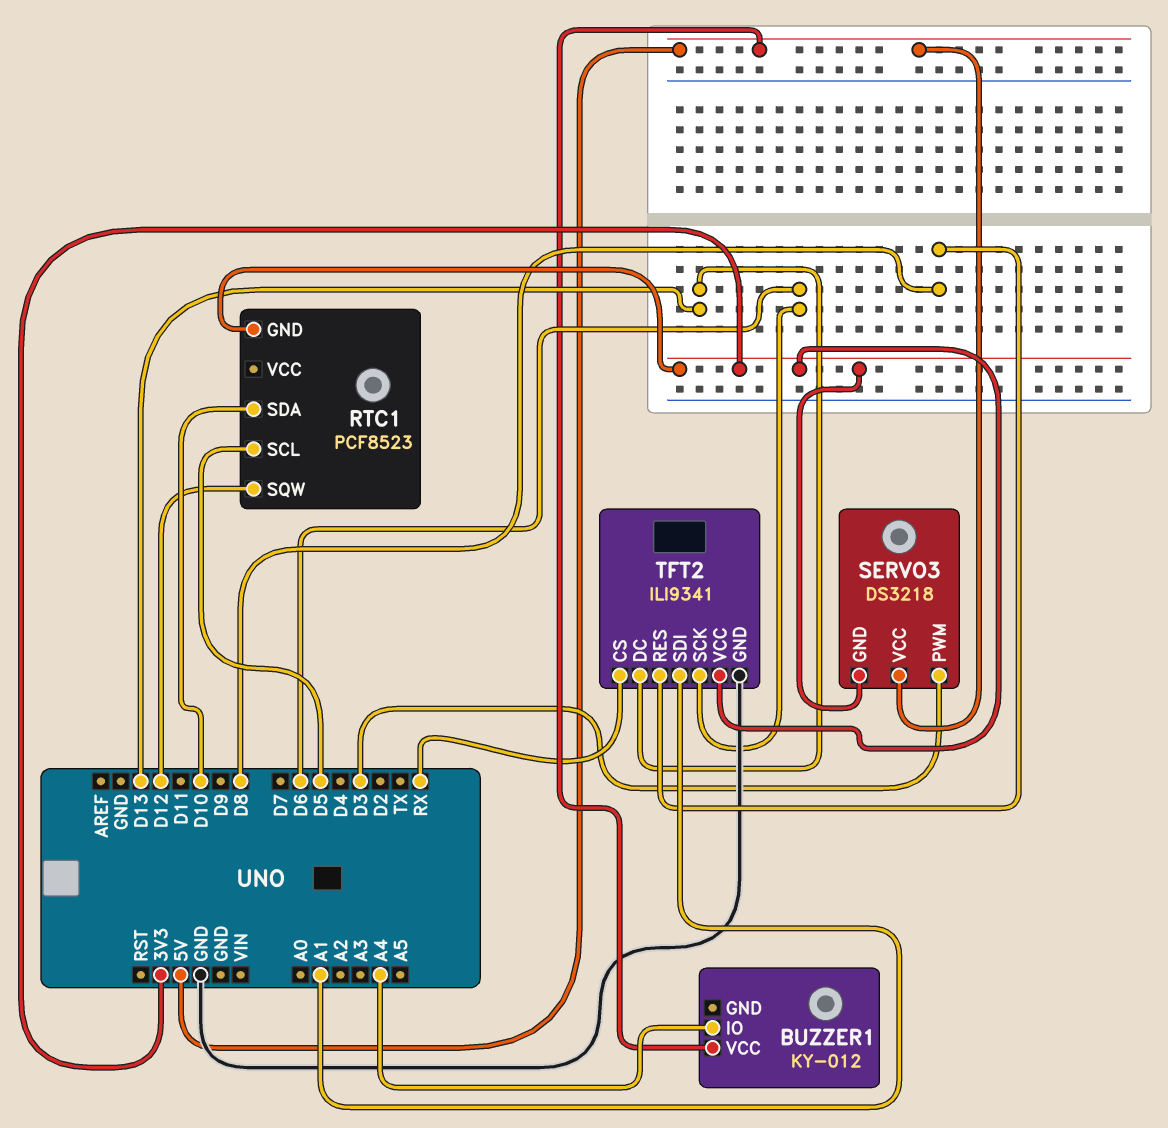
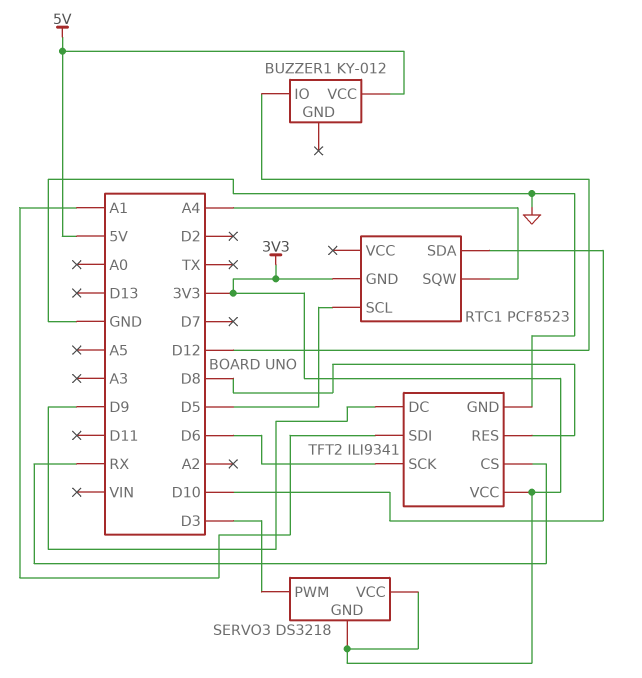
BUZZER1 pin IO: A4 -> D12
RTC1 pin SQW: D12 -> A4
SERVO3 pin VCC: 5V -> 3V3
TFT2 pin DC: D13 -> D9

